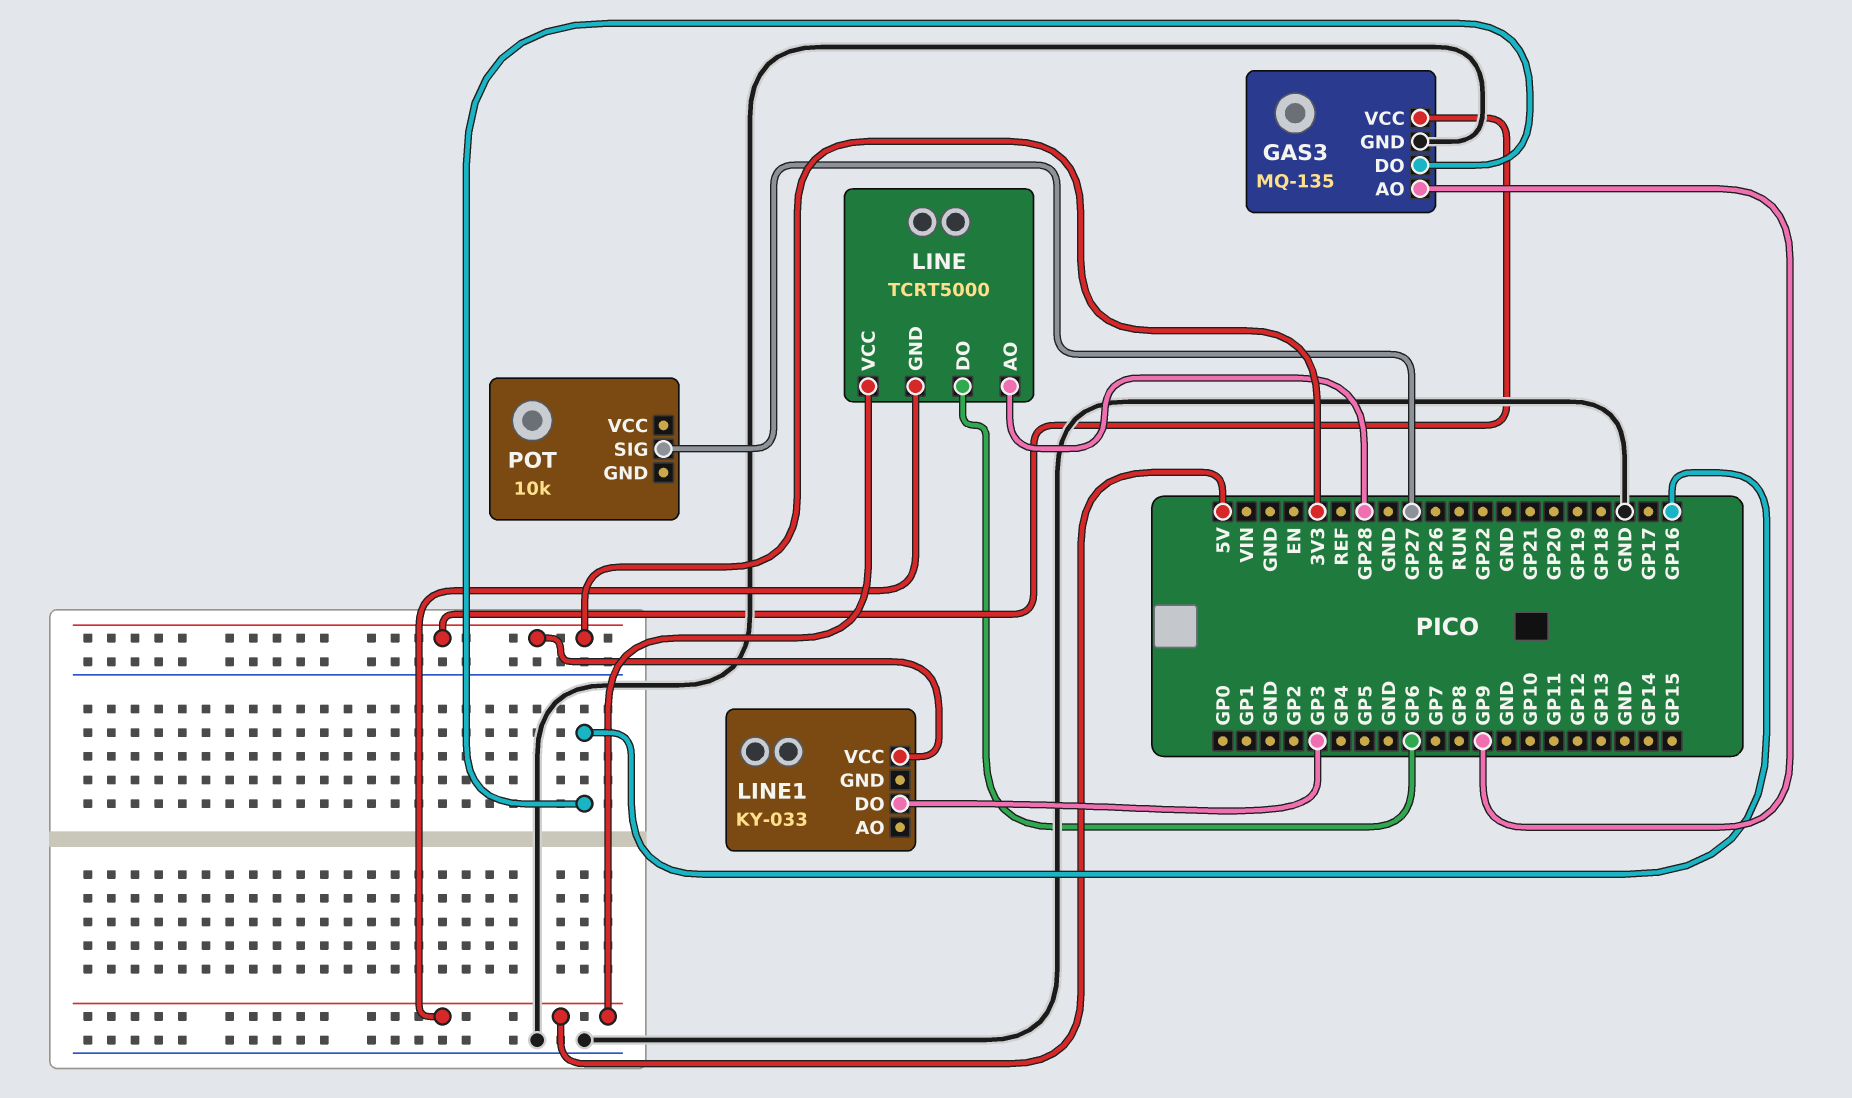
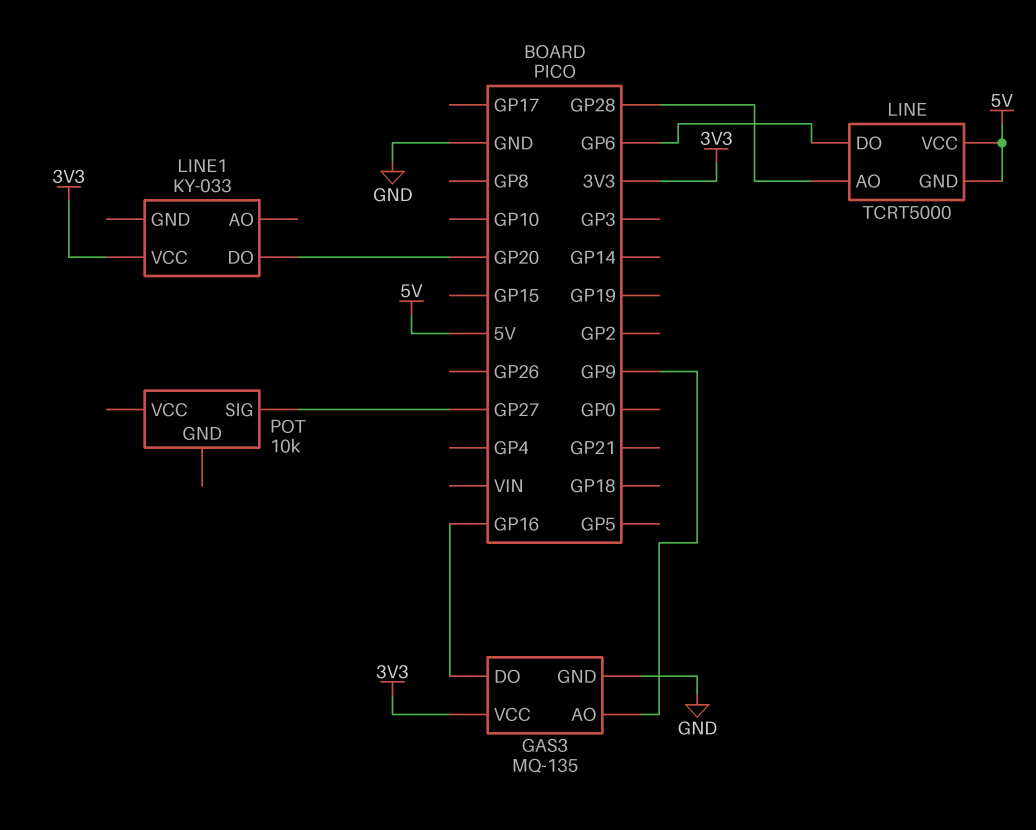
LINE1 pin DO: GP3 -> GP20

